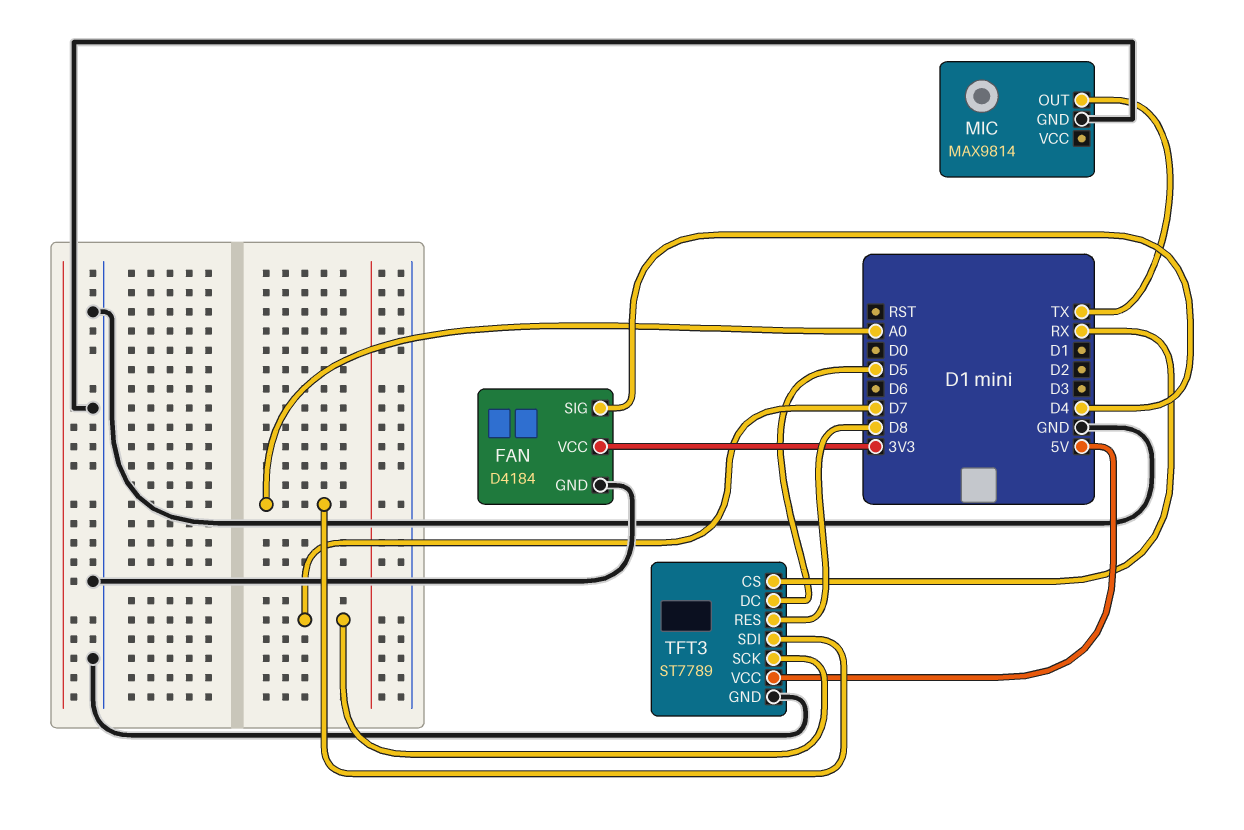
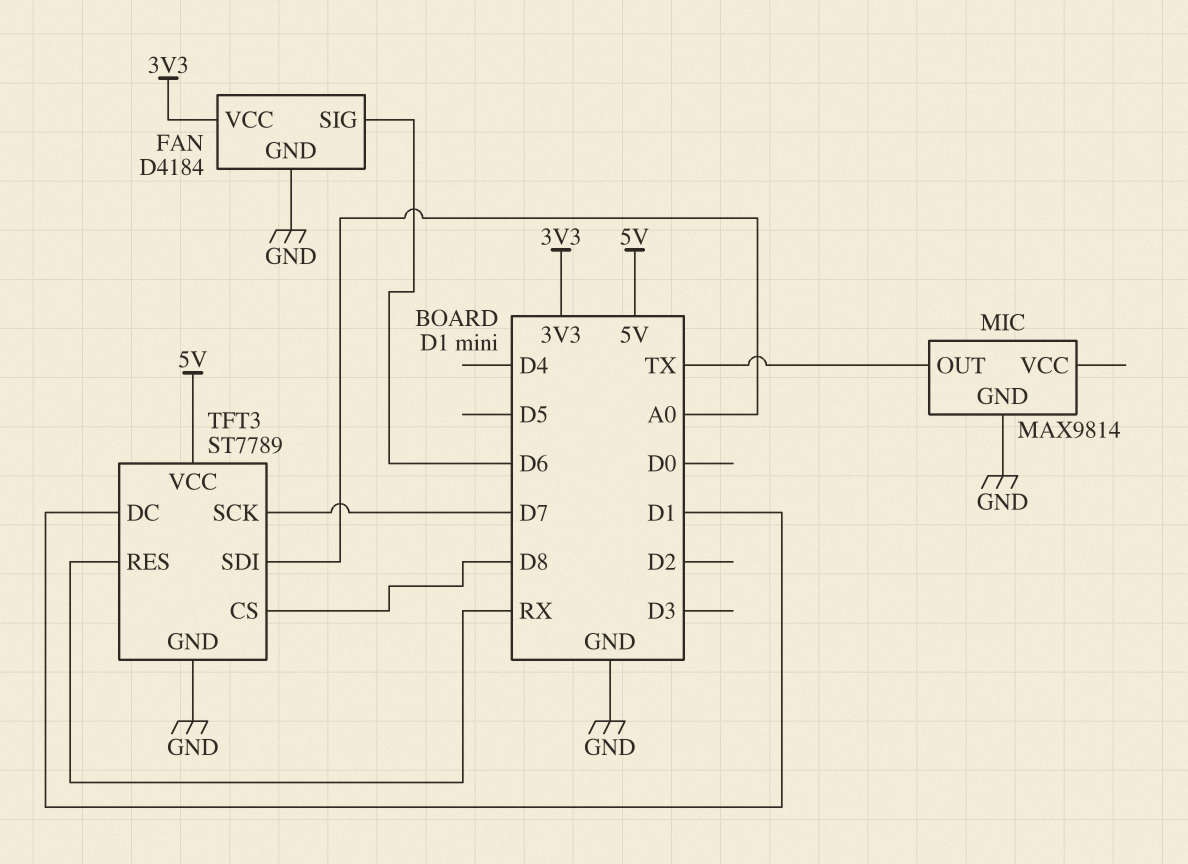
FAN pin SIG: D4 -> D6
TFT3 pin CS: RX -> D8
TFT3 pin DC: D5 -> D1
TFT3 pin RES: D8 -> RX

